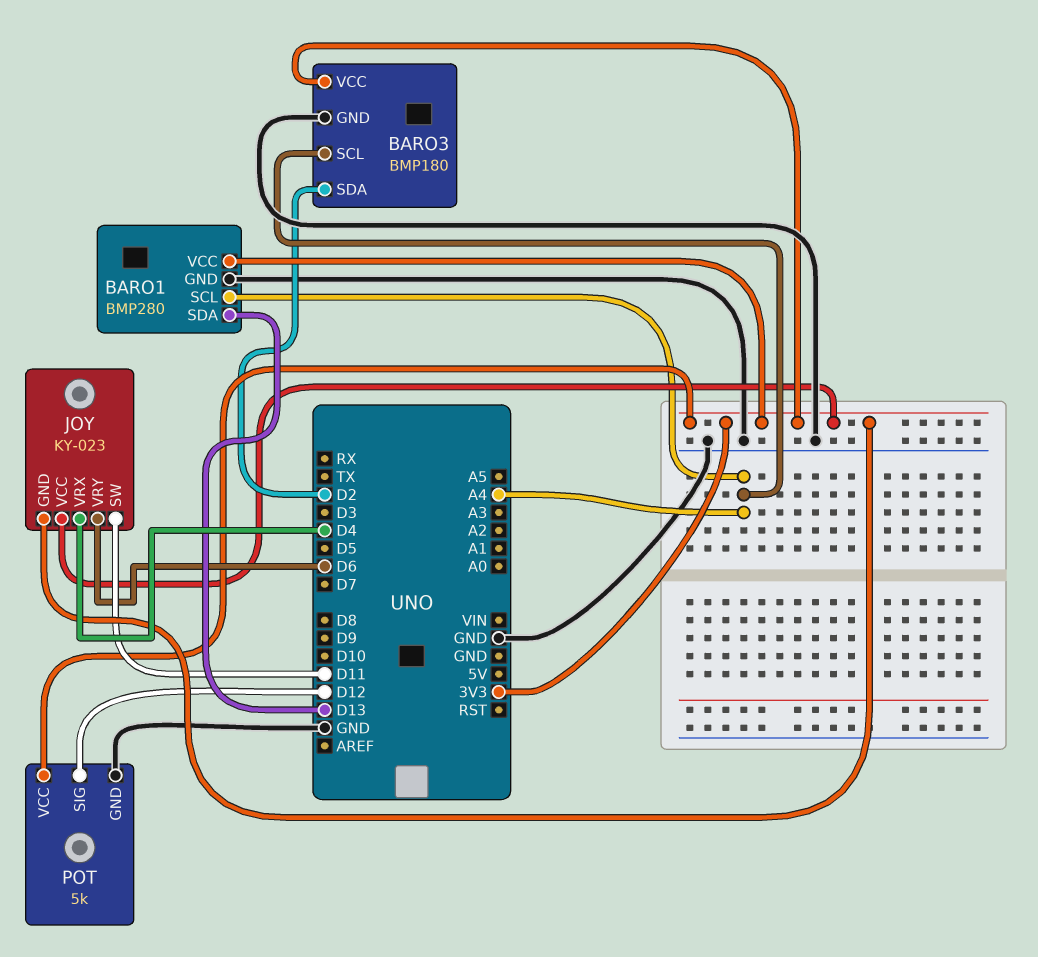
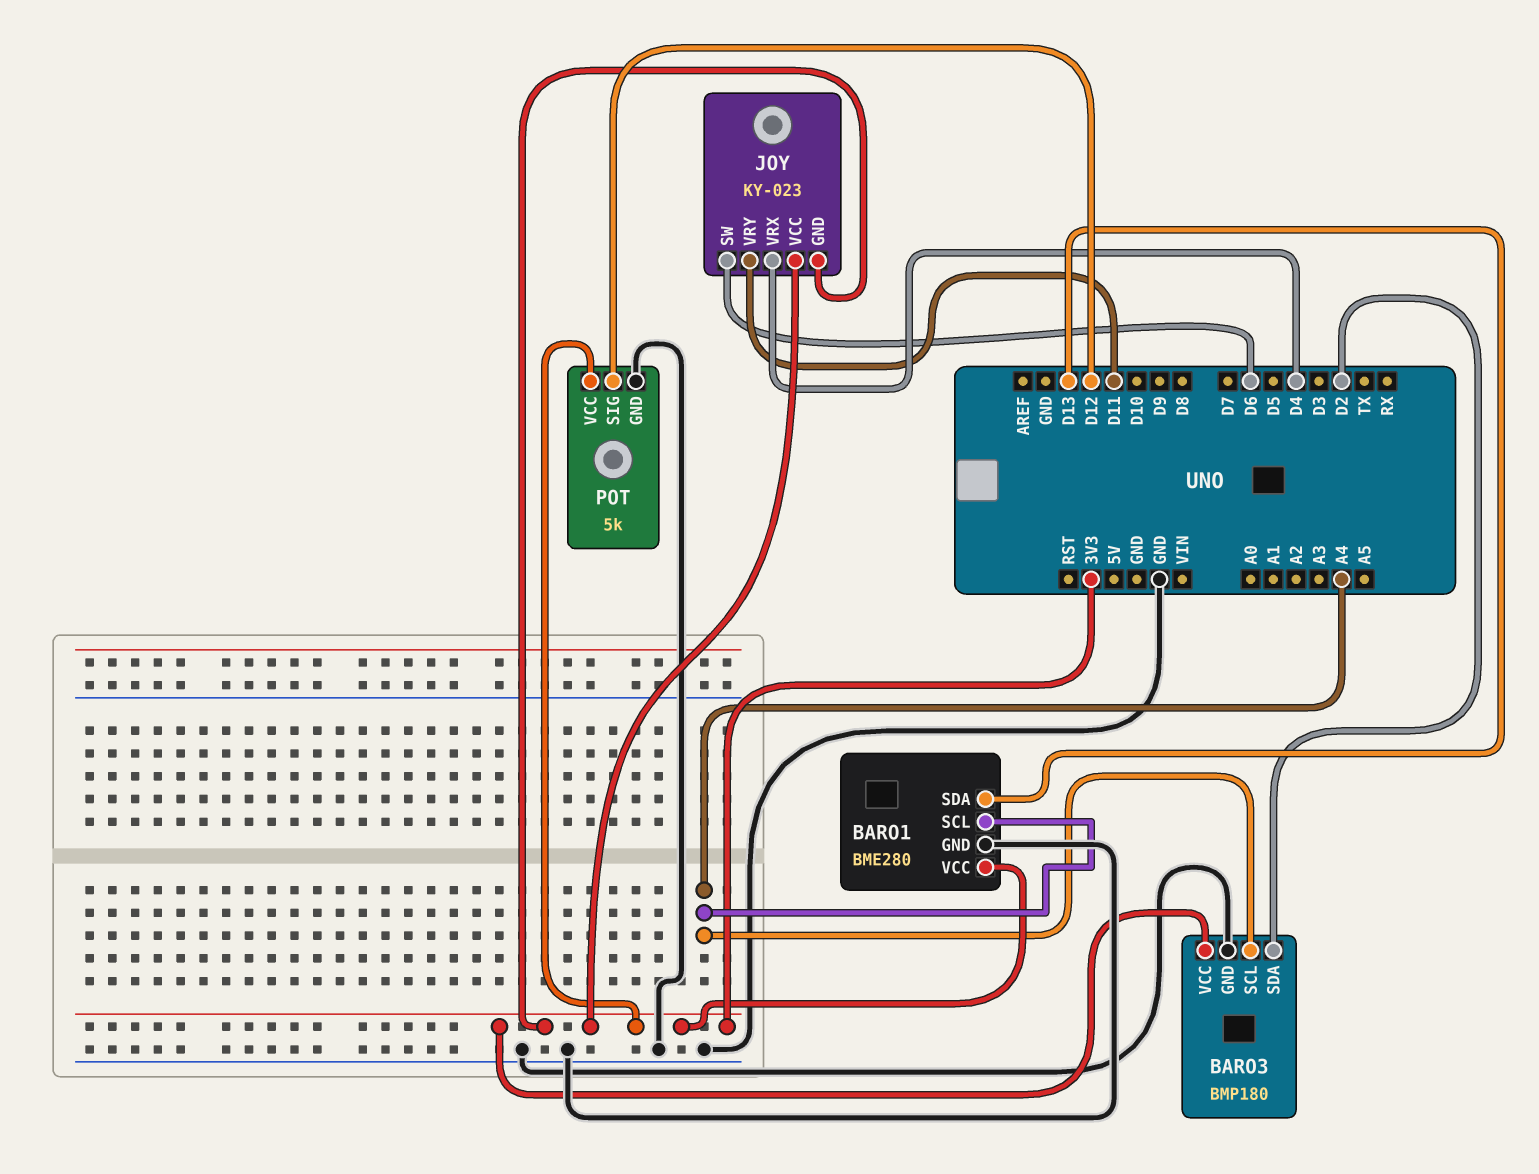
BARO1: BMP280 -> BME280
JOY pin SW: D11 -> D6
JOY pin VRY: D6 -> D11

